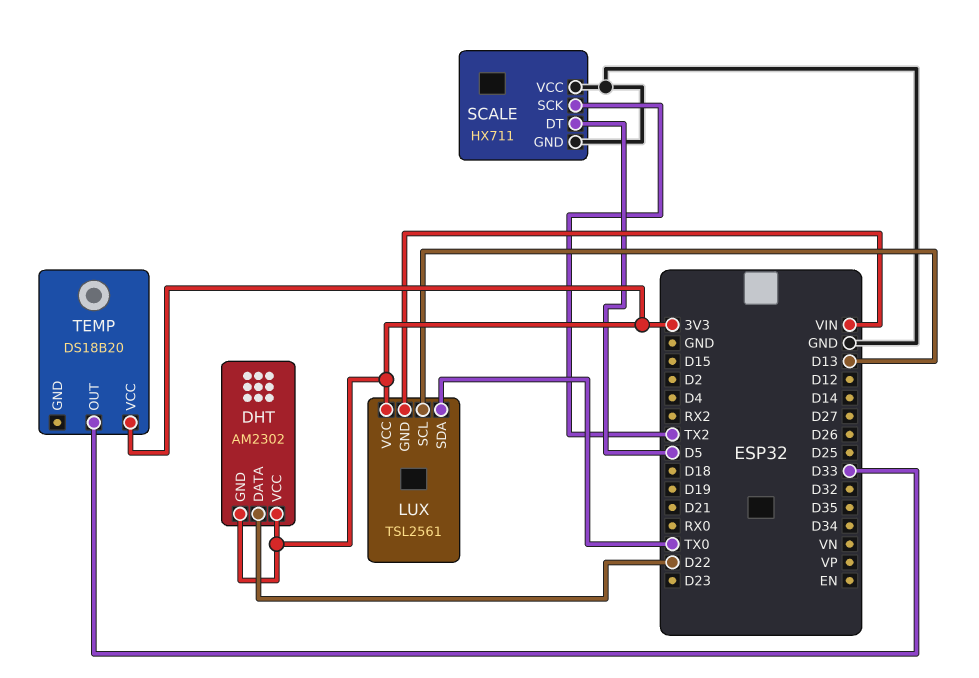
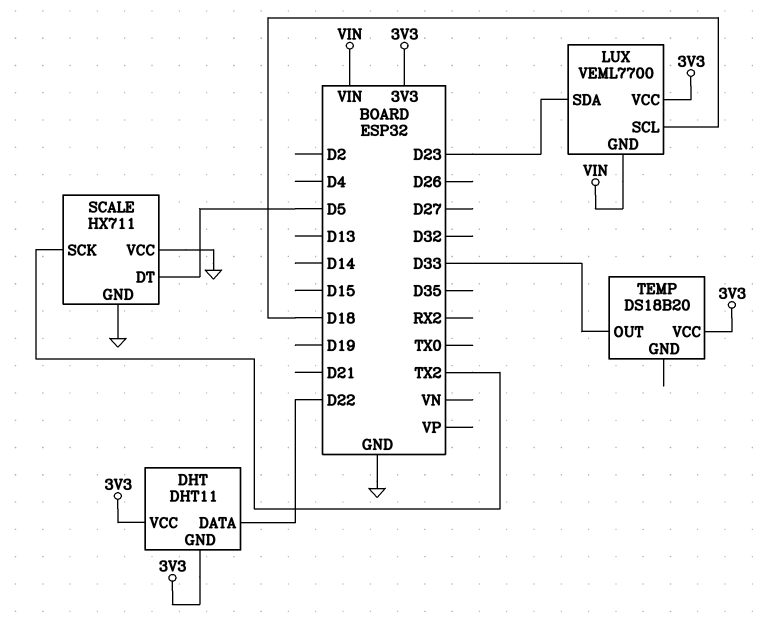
DHT: AM2302 -> DHT11
LUX: TSL2561 -> VEML7700
LUX pin SCL: D13 -> D18
LUX pin SDA: TX0 -> D23

